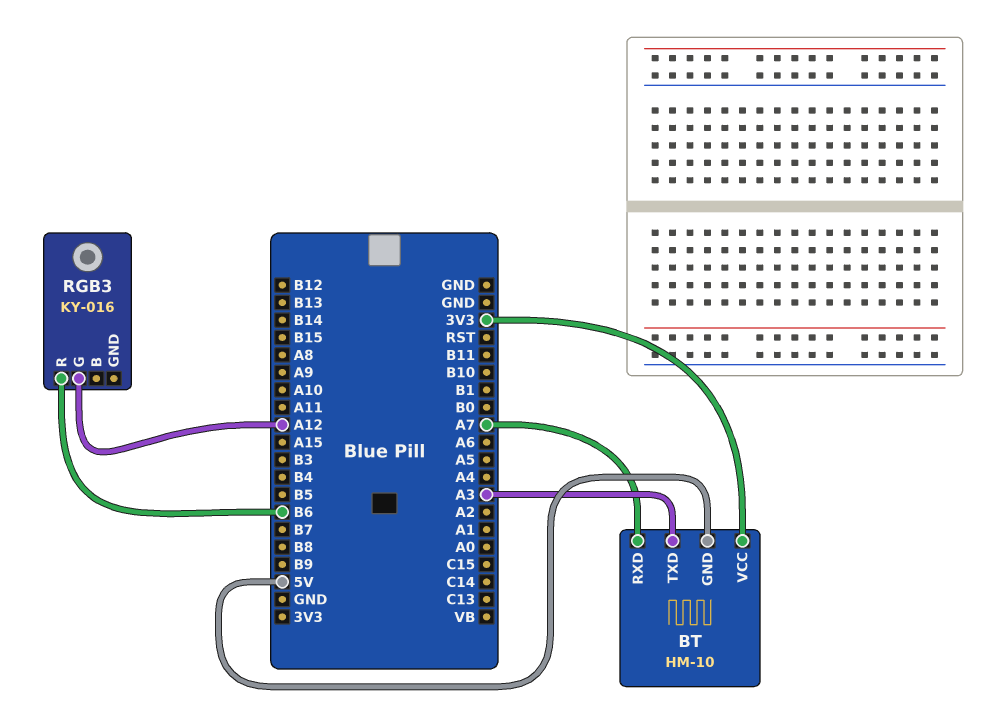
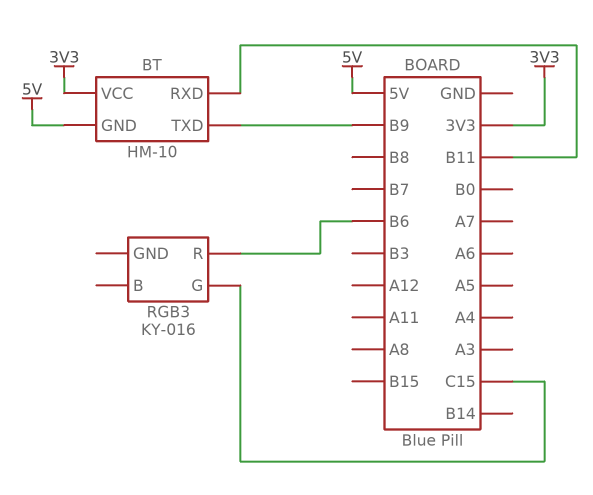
BT pin RXD: A7 -> B11
BT pin TXD: A3 -> B9
RGB3 pin G: A12 -> C15

